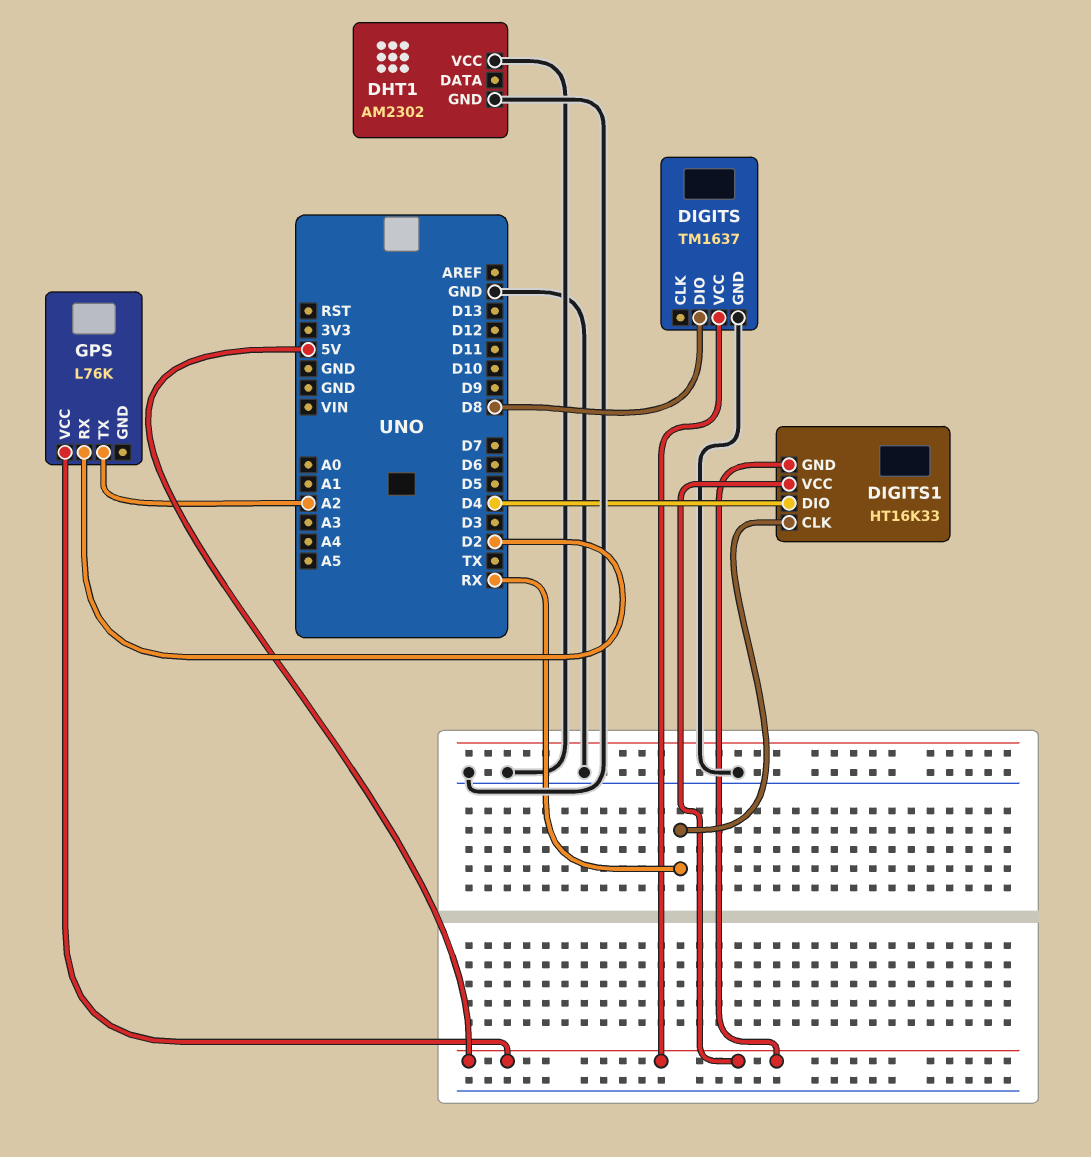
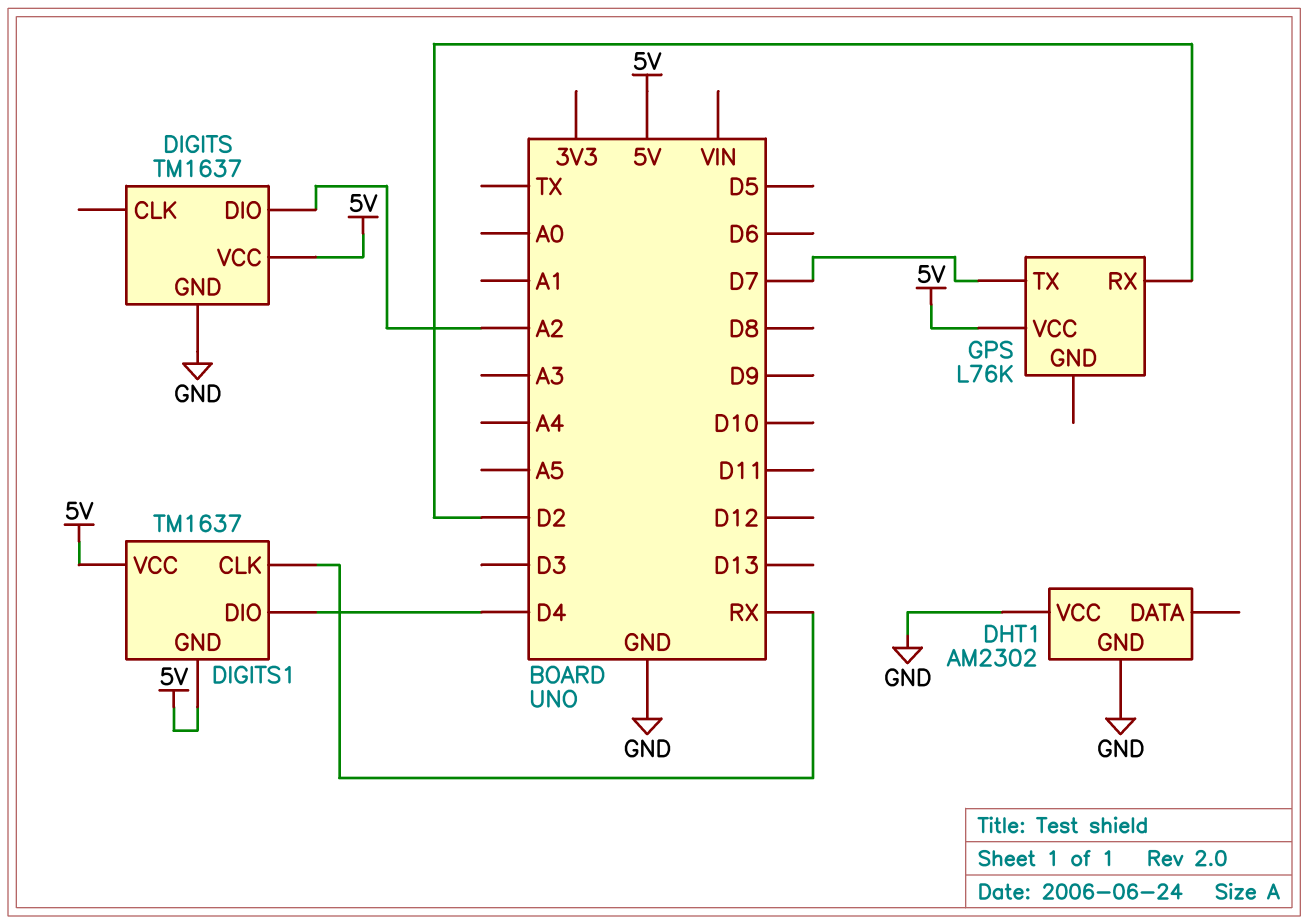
DIGITS pin DIO: D8 -> A2
DIGITS1: HT16K33 -> TM1637
GPS pin TX: A2 -> D7

